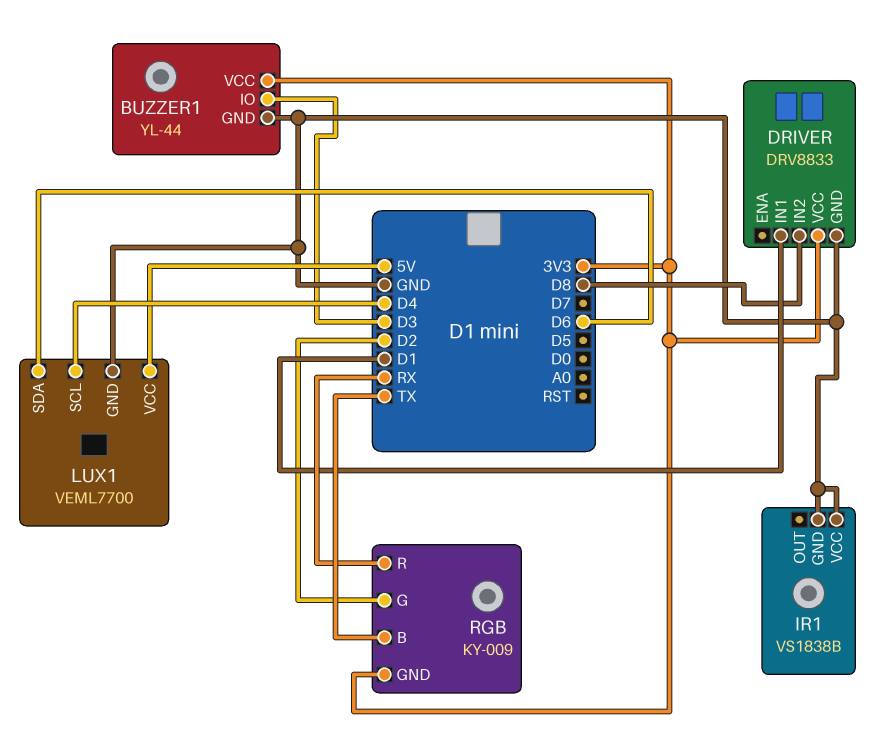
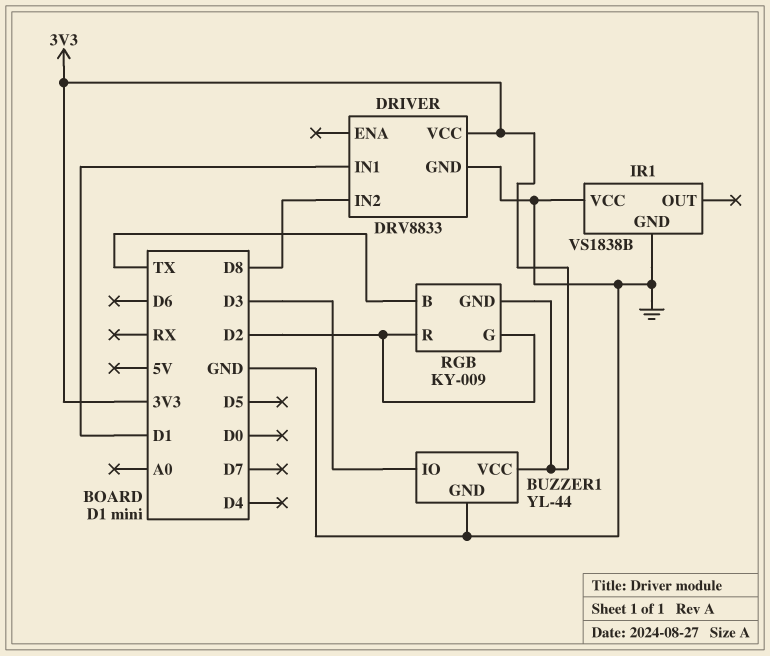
LUX1: VEML7700 -> none
LUX1 pin GND: GND -> none
LUX1 pin SCL: D4 -> none
LUX1 pin SDA: D6 -> none
LUX1 pin VCC: 5V -> none
RGB pin R: RX -> D2

